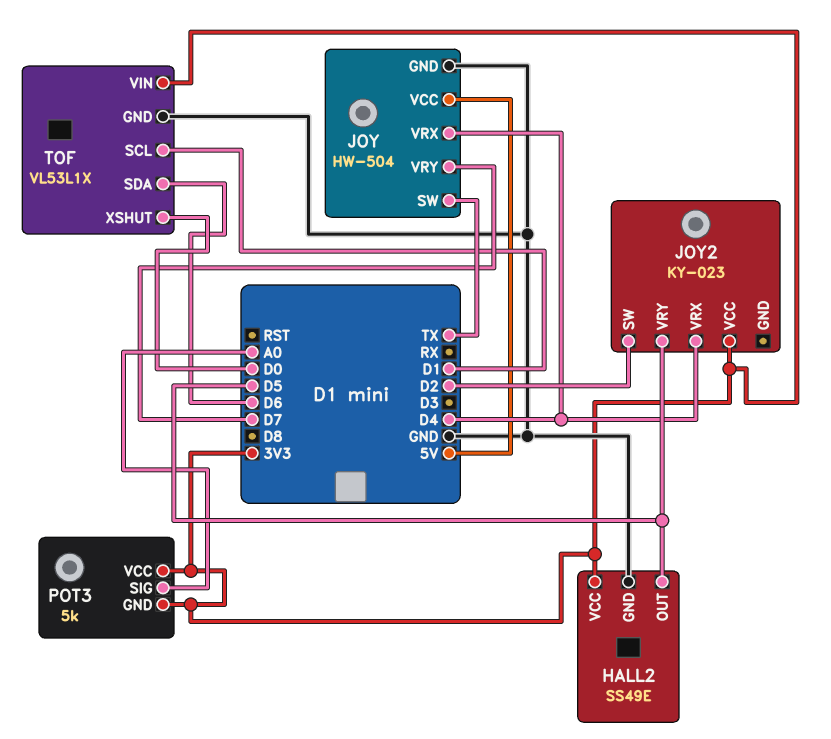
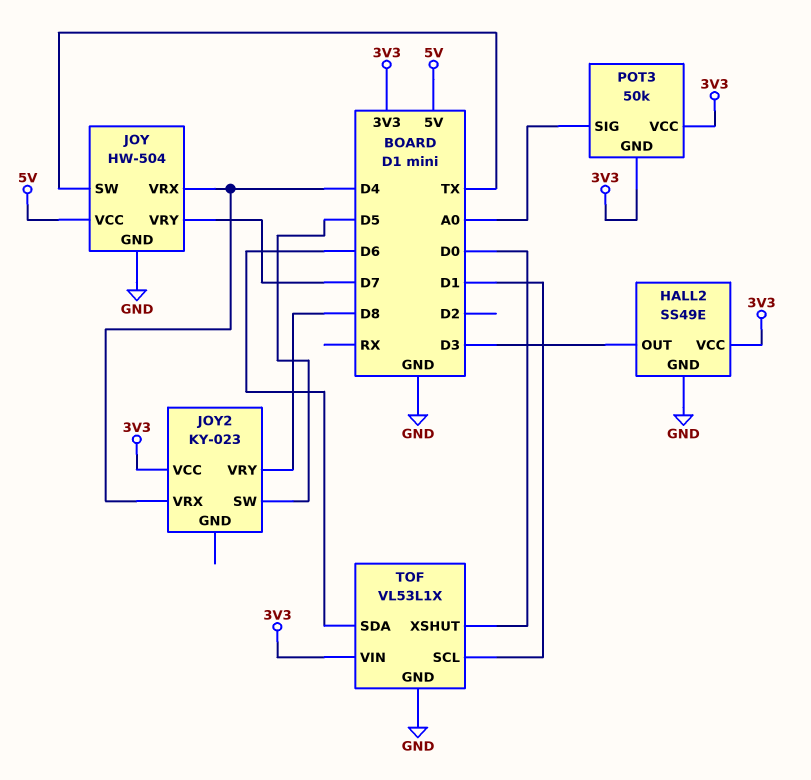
HALL2 pin OUT: D5 -> D3
JOY2 pin SW: D2 -> D5
JOY2 pin VRY: D5 -> D8
POT3: 5k -> 50k

